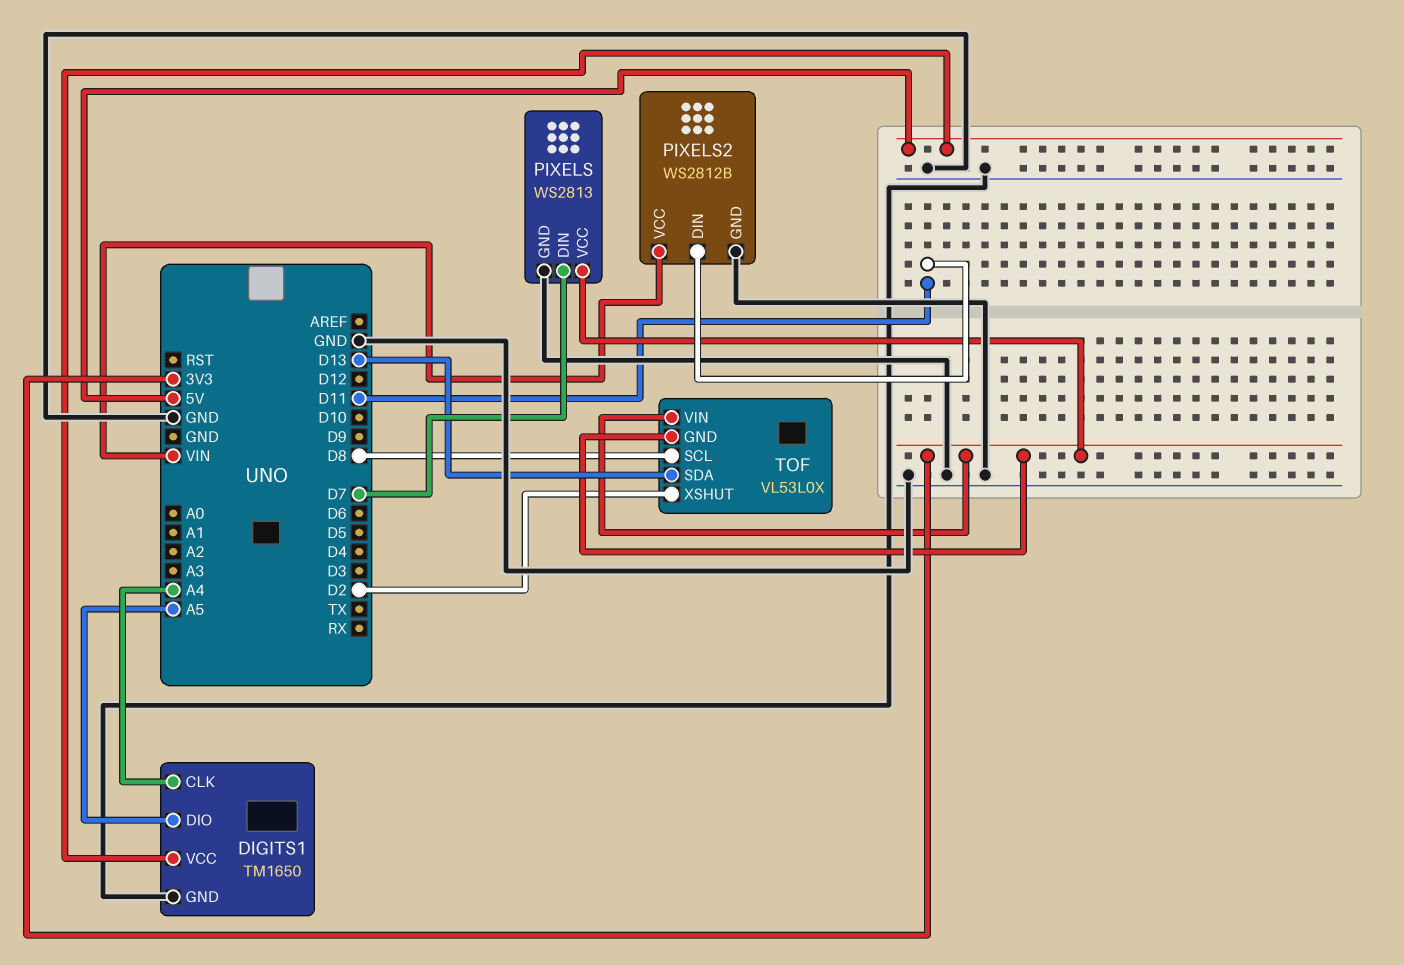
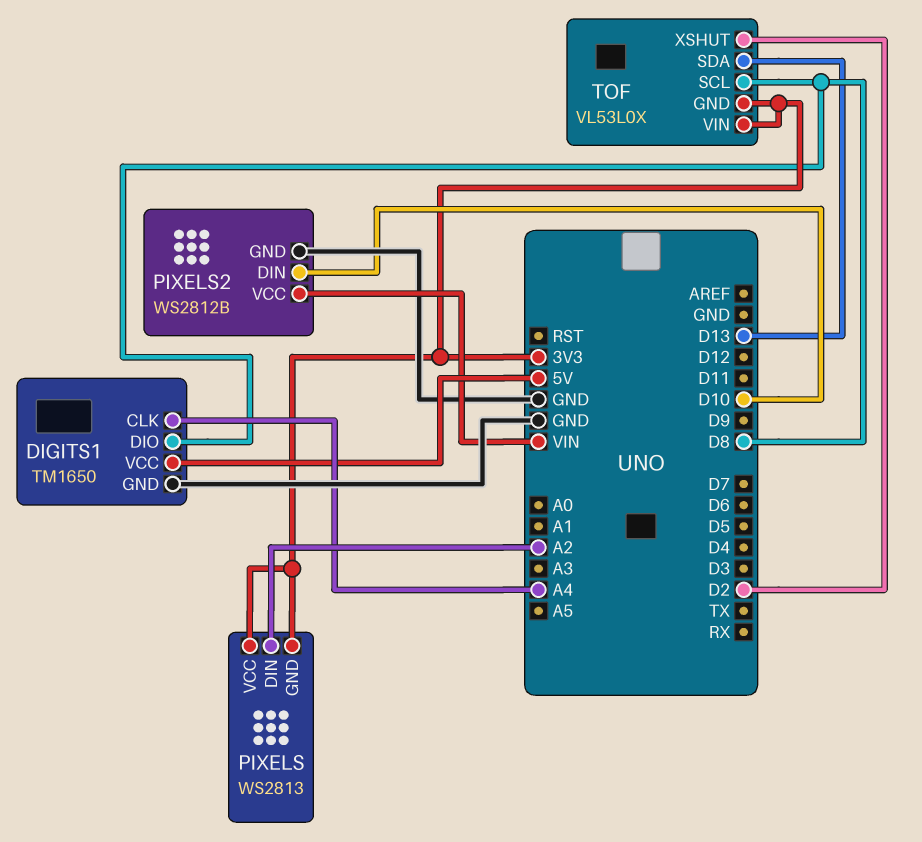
DIGITS1 pin DIO: A5 -> D8
PIXELS pin DIN: D7 -> A2
PIXELS pin GND: GND -> 3V3
PIXELS2 pin DIN: D11 -> D10

